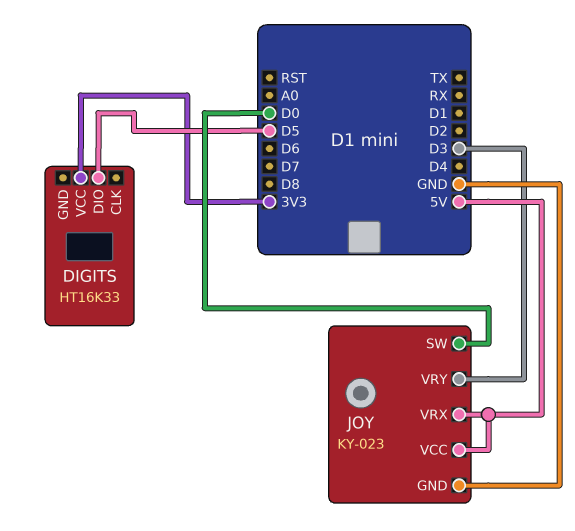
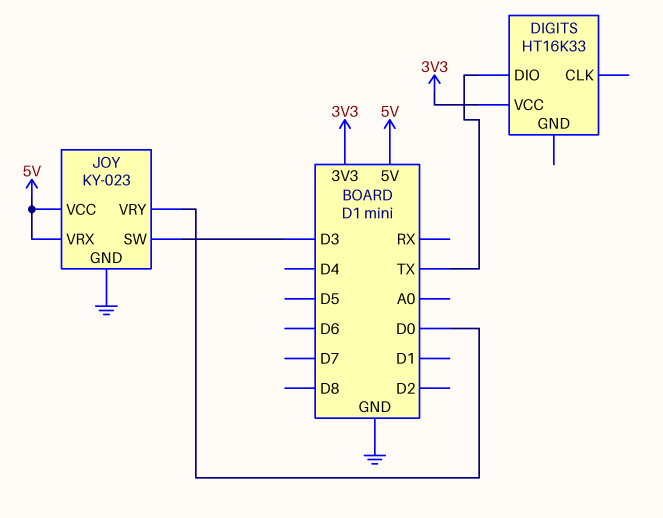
DIGITS pin DIO: D5 -> TX
JOY pin SW: D0 -> D3
JOY pin VRY: D3 -> D0

